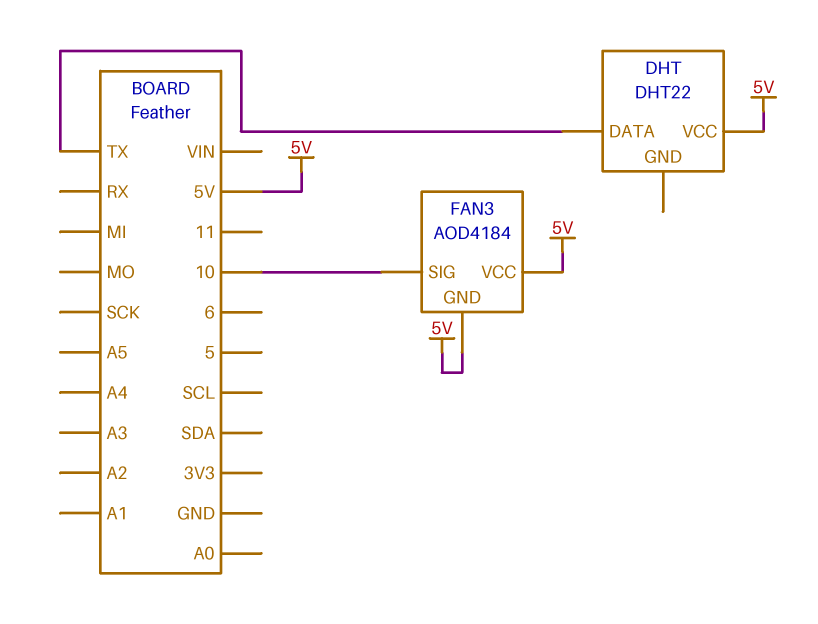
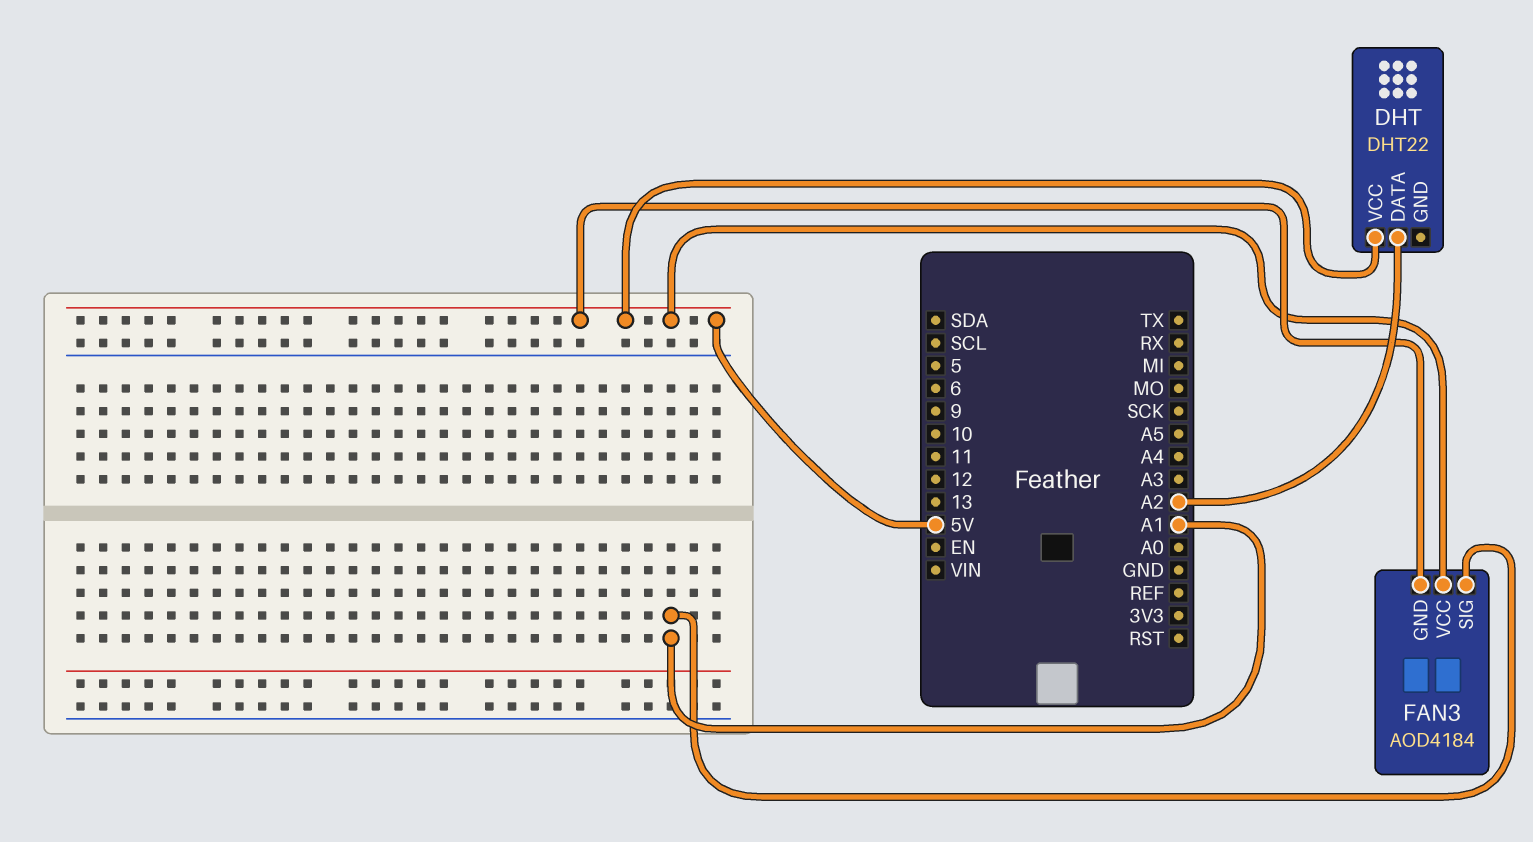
DHT pin DATA: TX -> A2
FAN3 pin SIG: 10 -> A1

